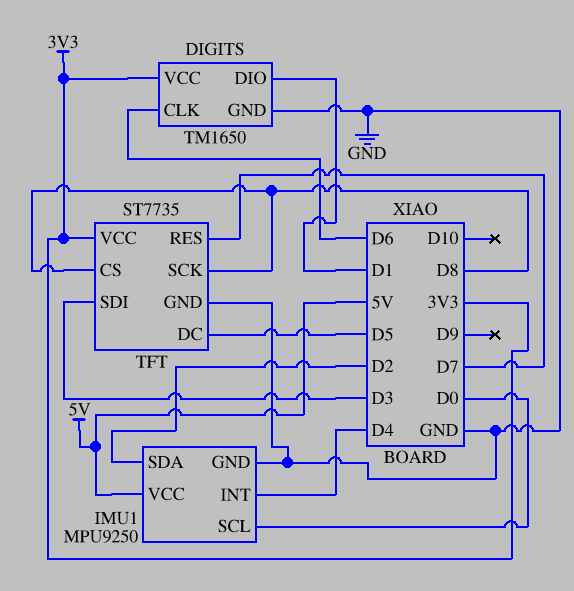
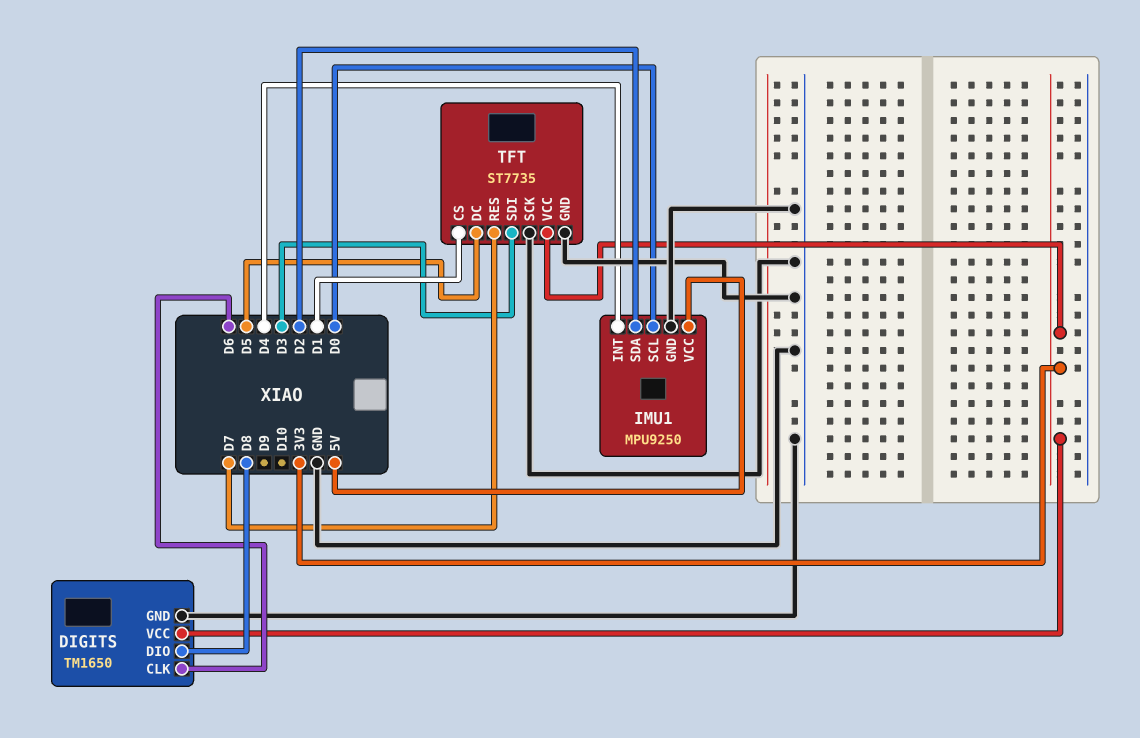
DIGITS pin DIO: D1 -> D8
TFT pin CS: D8 -> D1
TFT pin SCK: D8 -> GND

